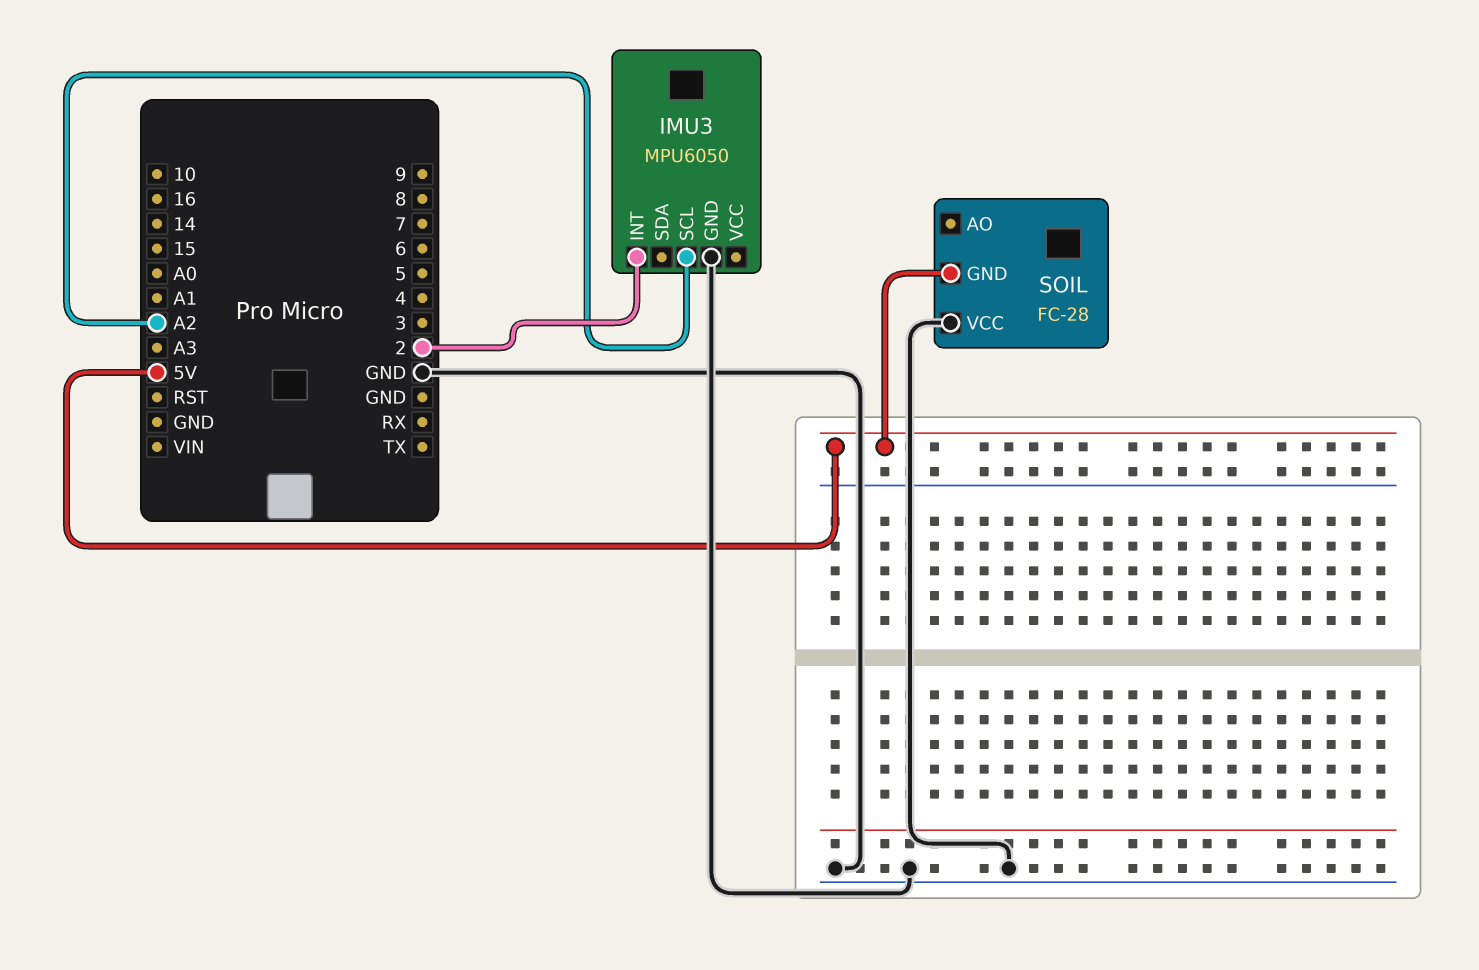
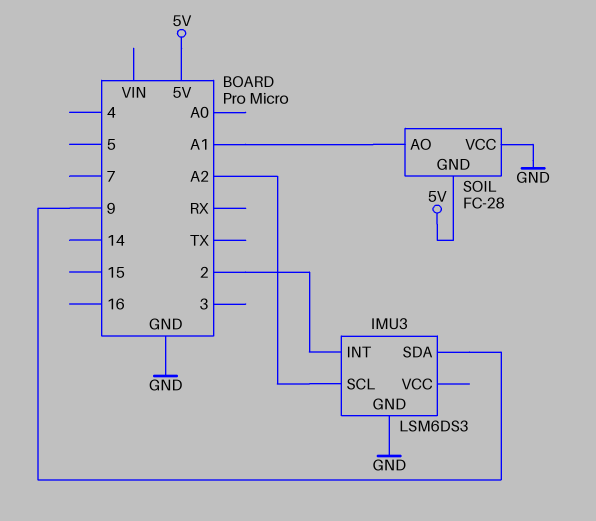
IMU3: MPU6050 -> LSM6DS3
IMU3 pin SDA: none -> 9
SOIL pin AO: none -> A1

